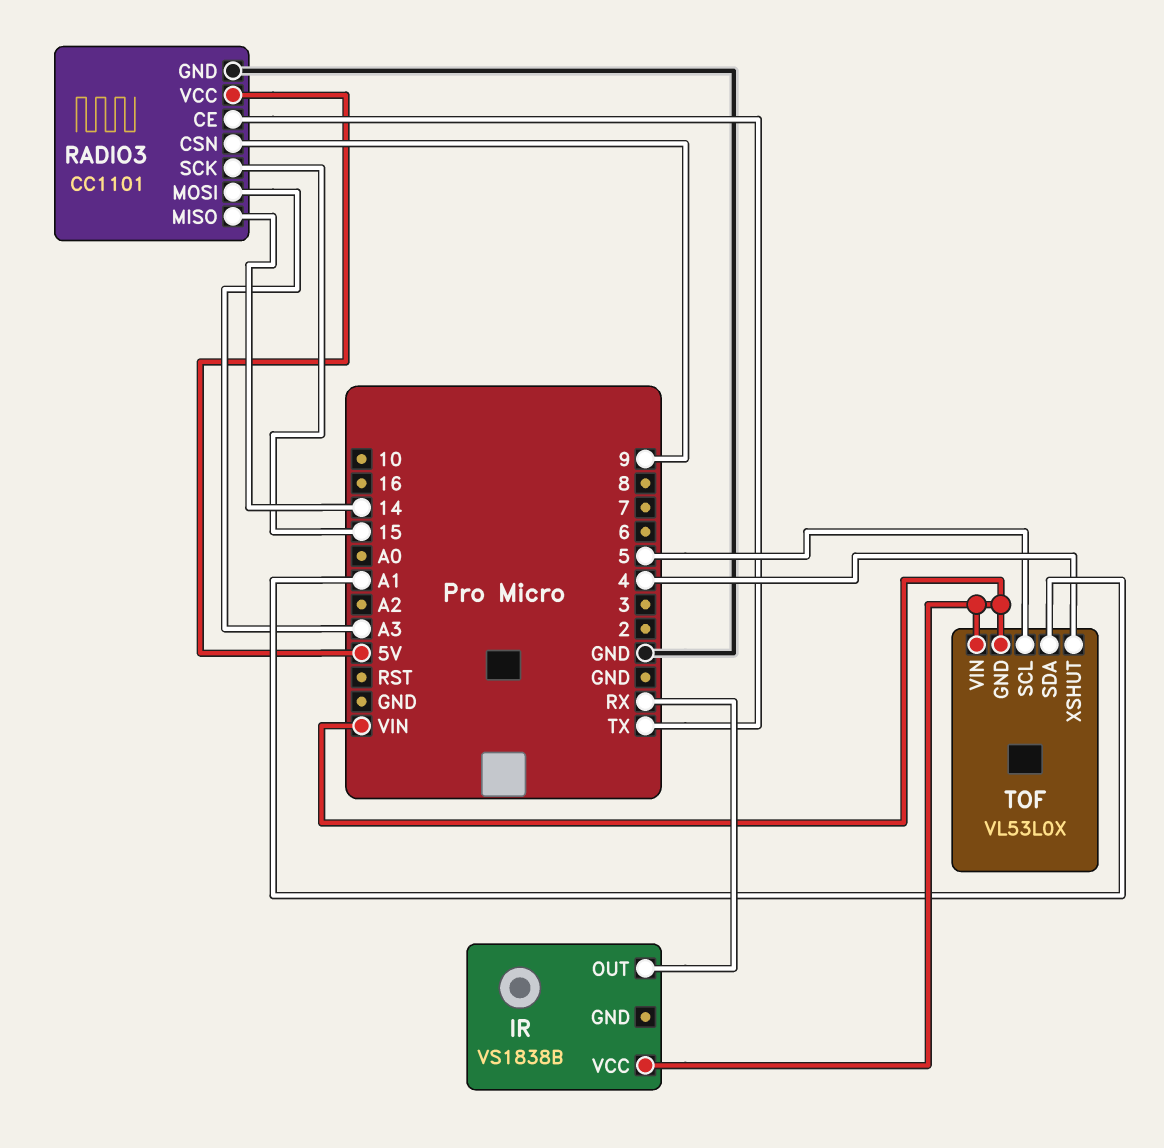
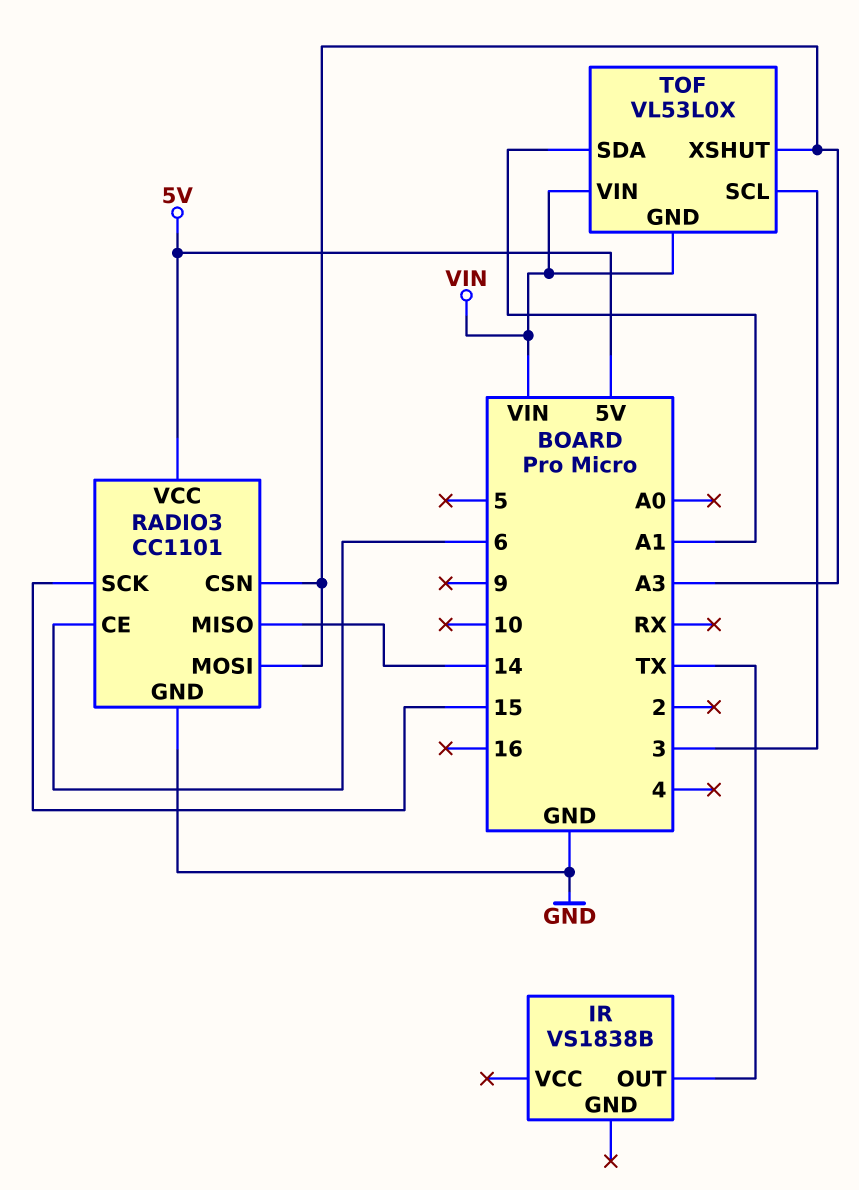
IR pin OUT: RX -> TX
IR pin VCC: VIN -> none
RADIO3 pin CE: TX -> 6
RADIO3 pin CSN: 9 -> A3
TOF pin SCL: 5 -> 3
TOF pin XSHUT: 4 -> A3

